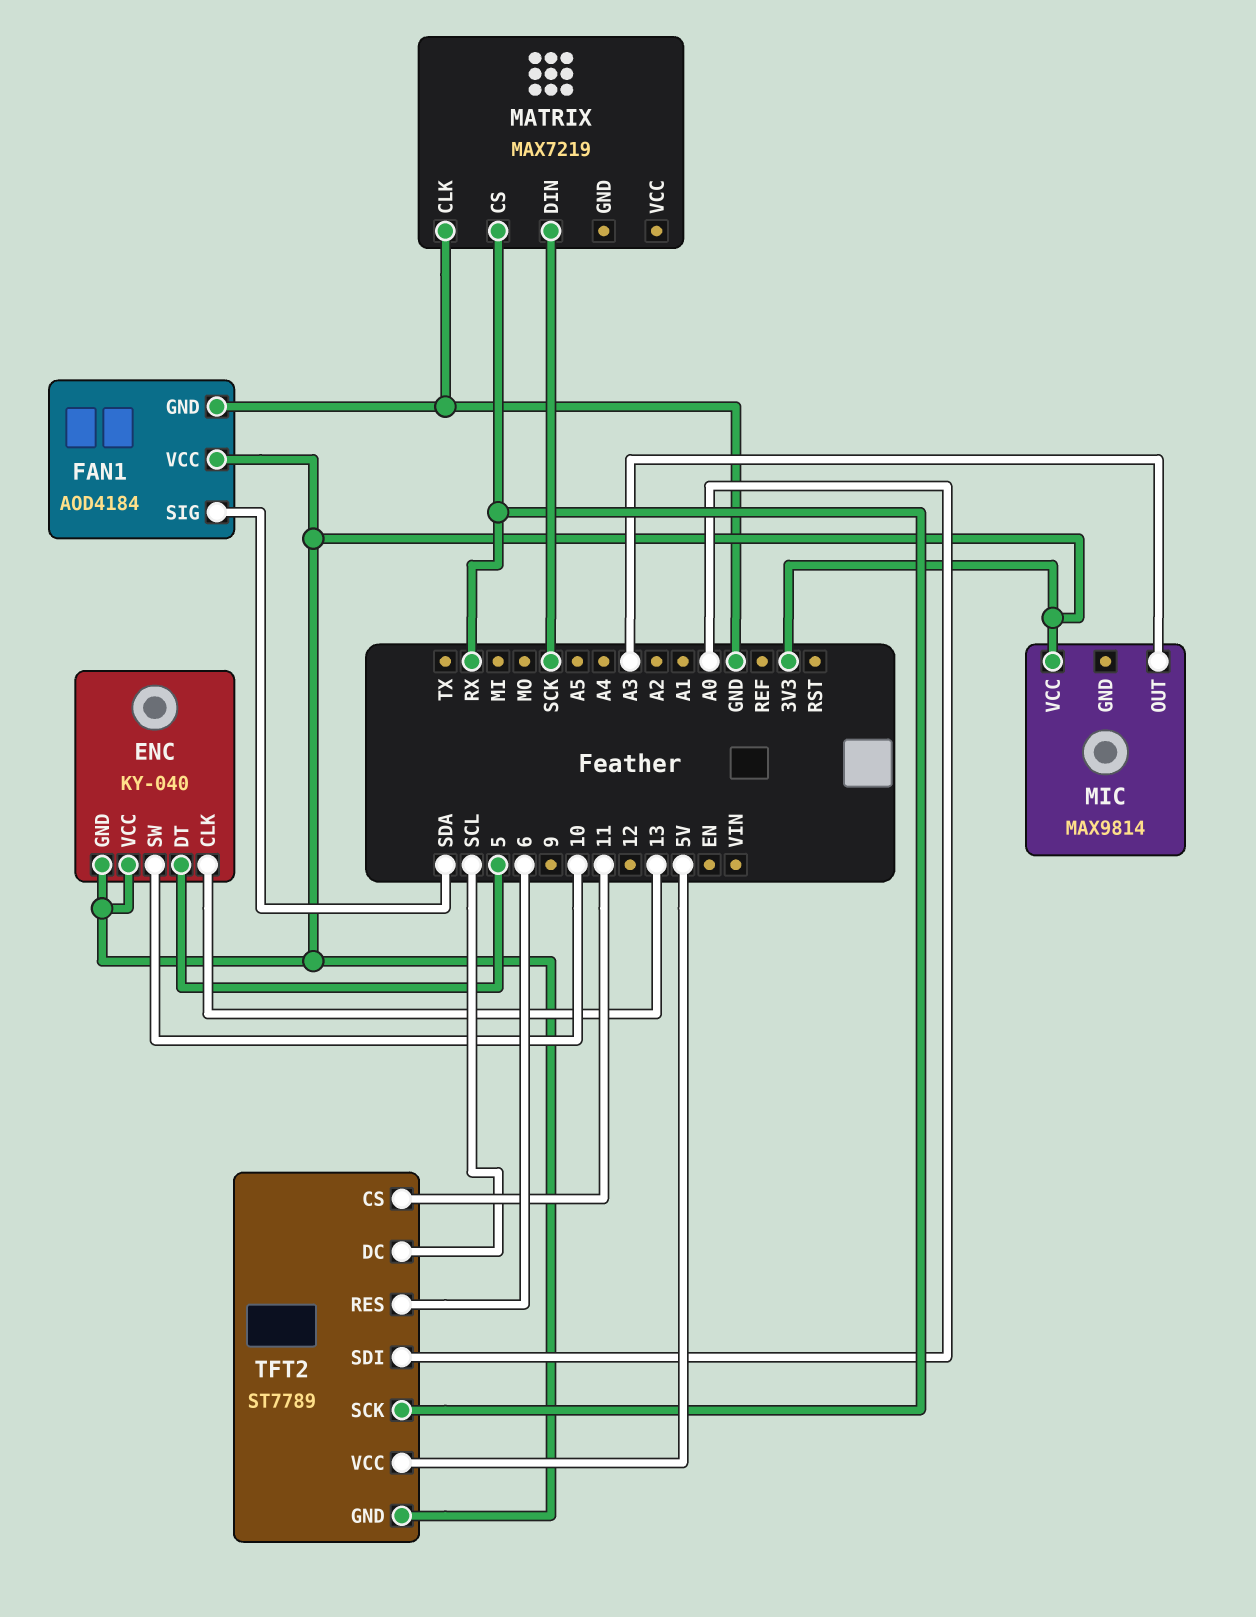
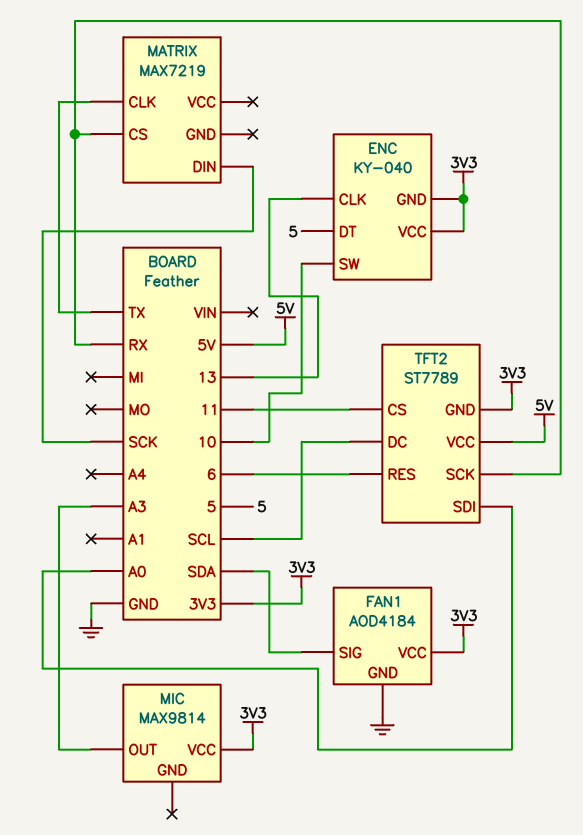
MATRIX pin CLK: GND -> TX

